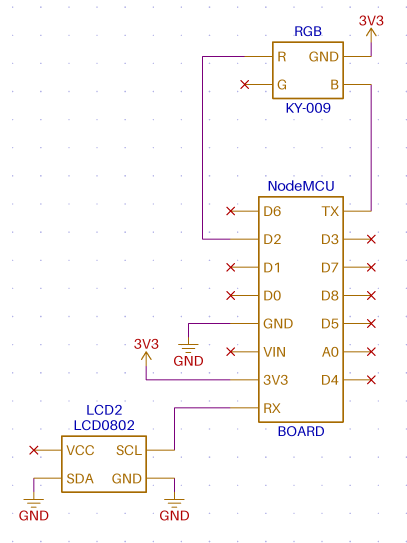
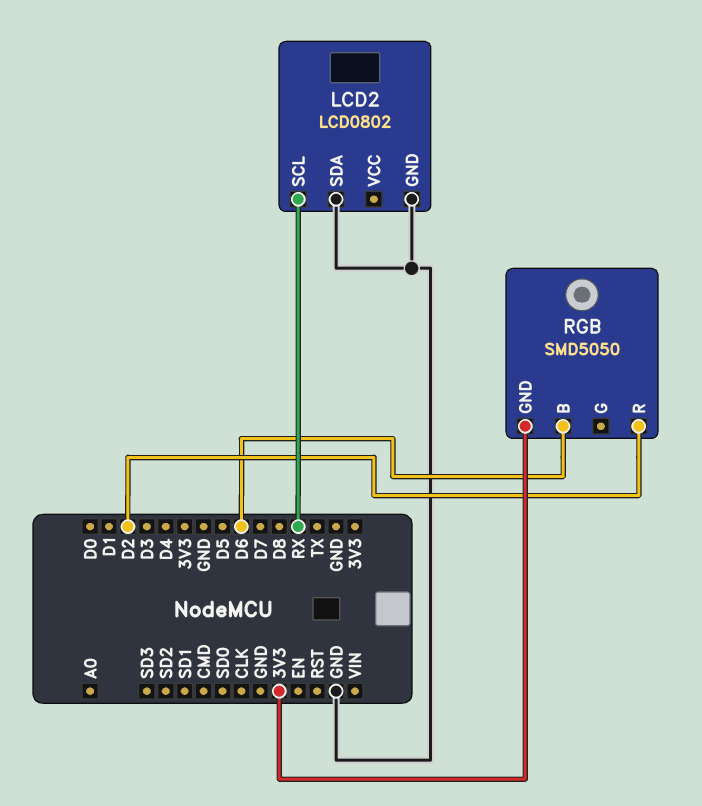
RGB: KY-009 -> SMD5050
RGB pin B: TX -> D6

